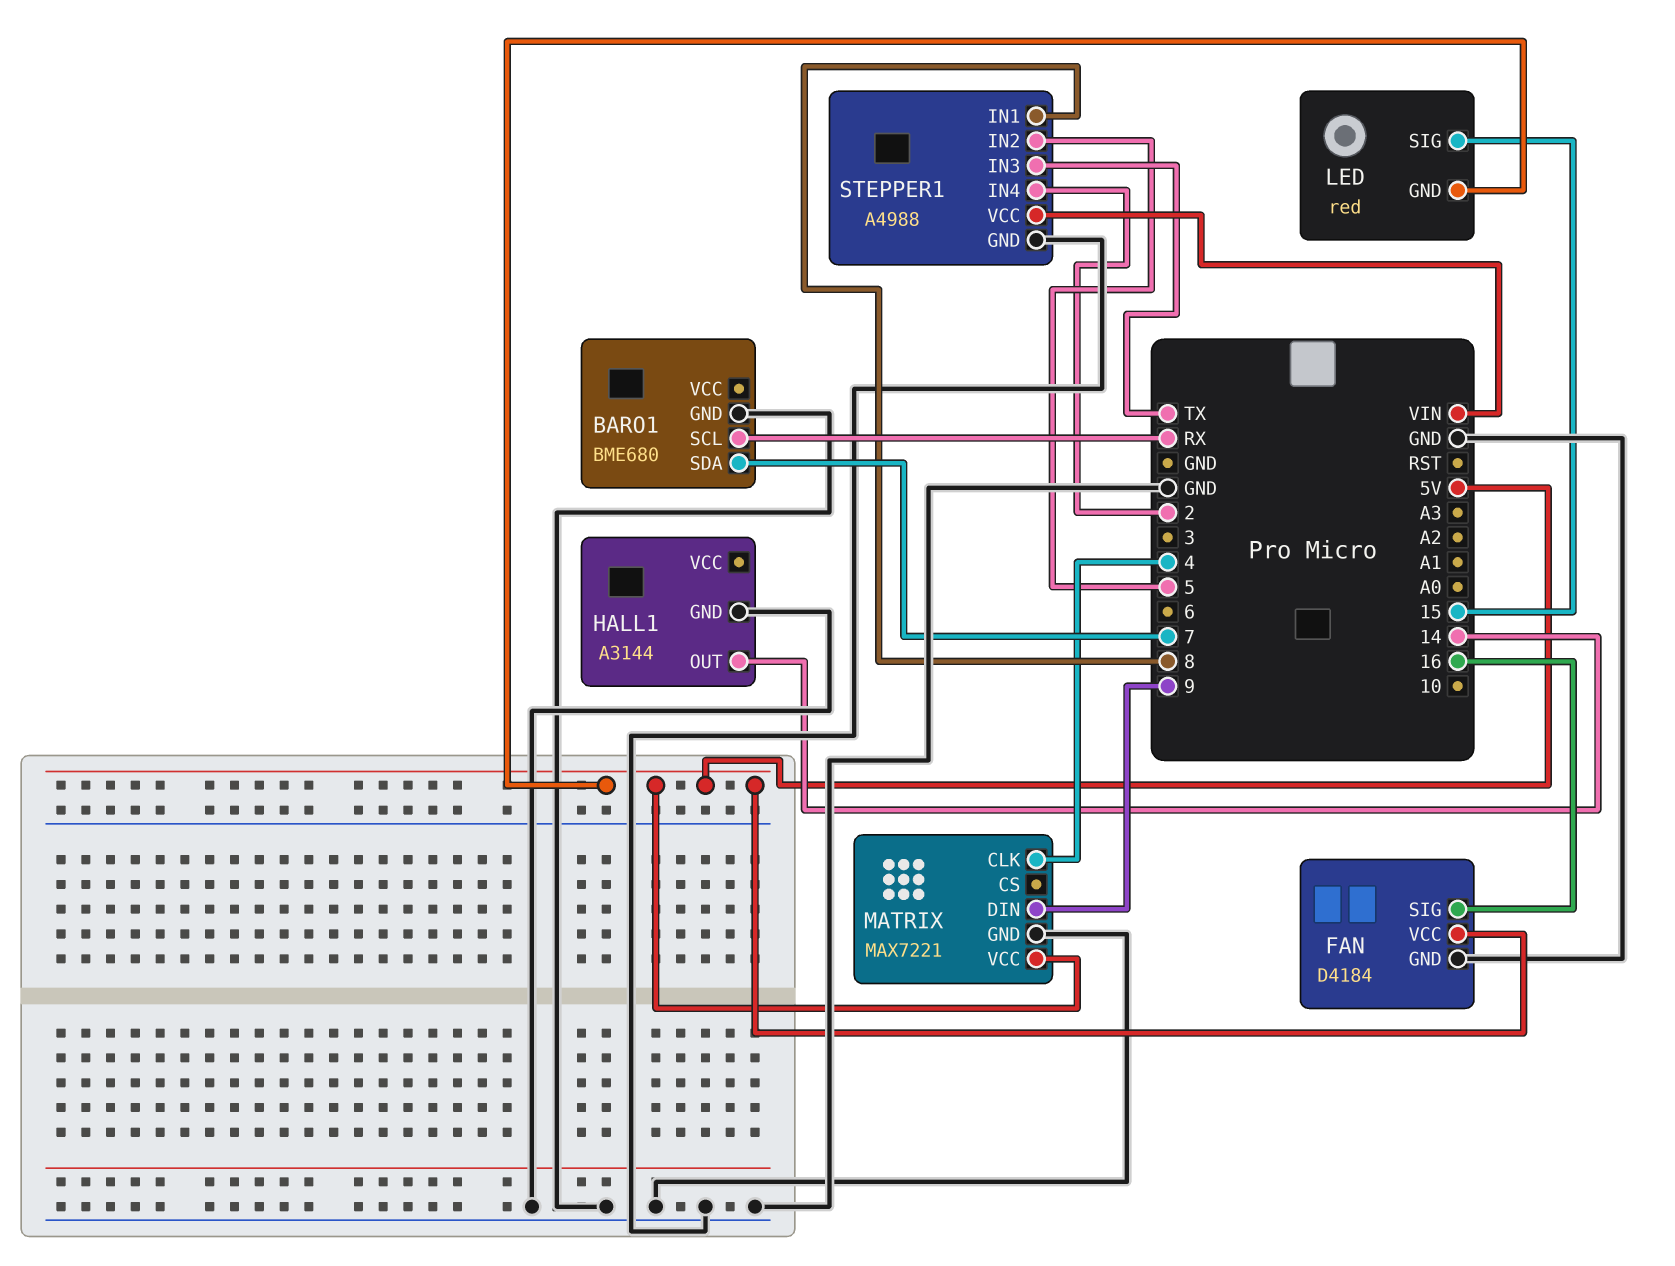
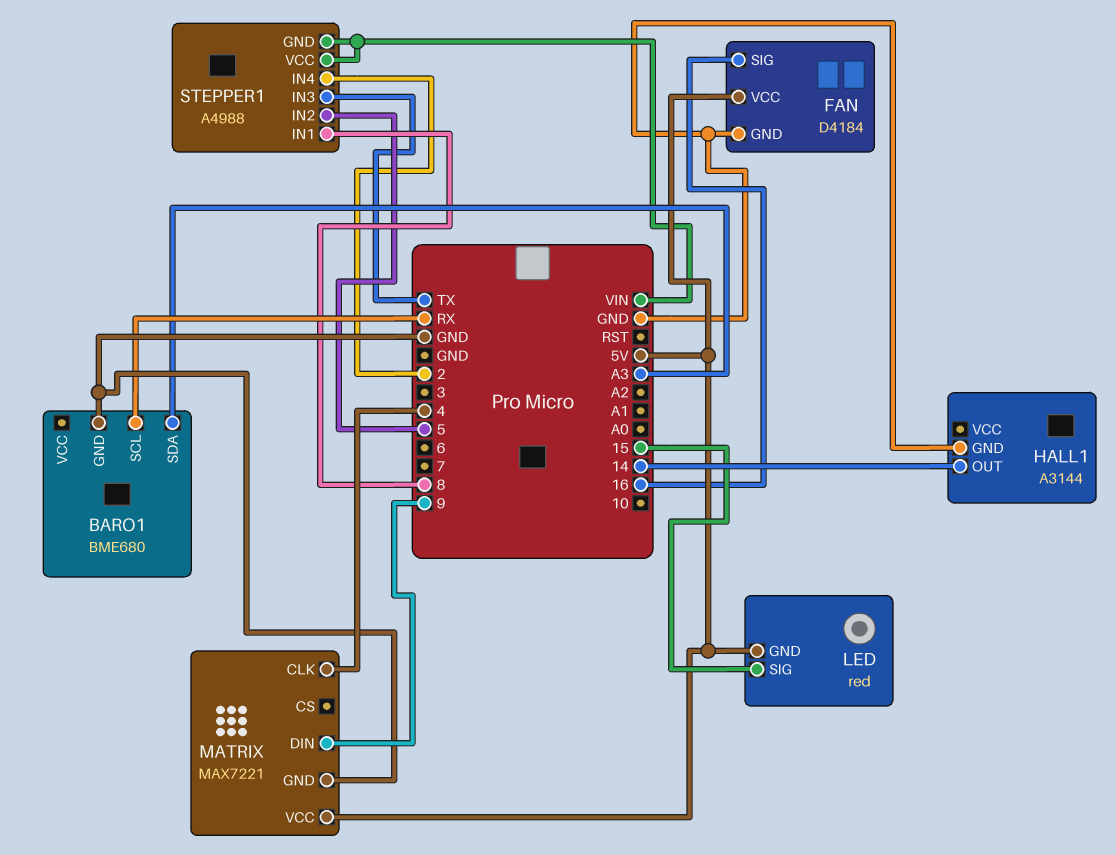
BARO1 pin SDA: 7 -> A3
STEPPER1 pin GND: GND -> VIN

